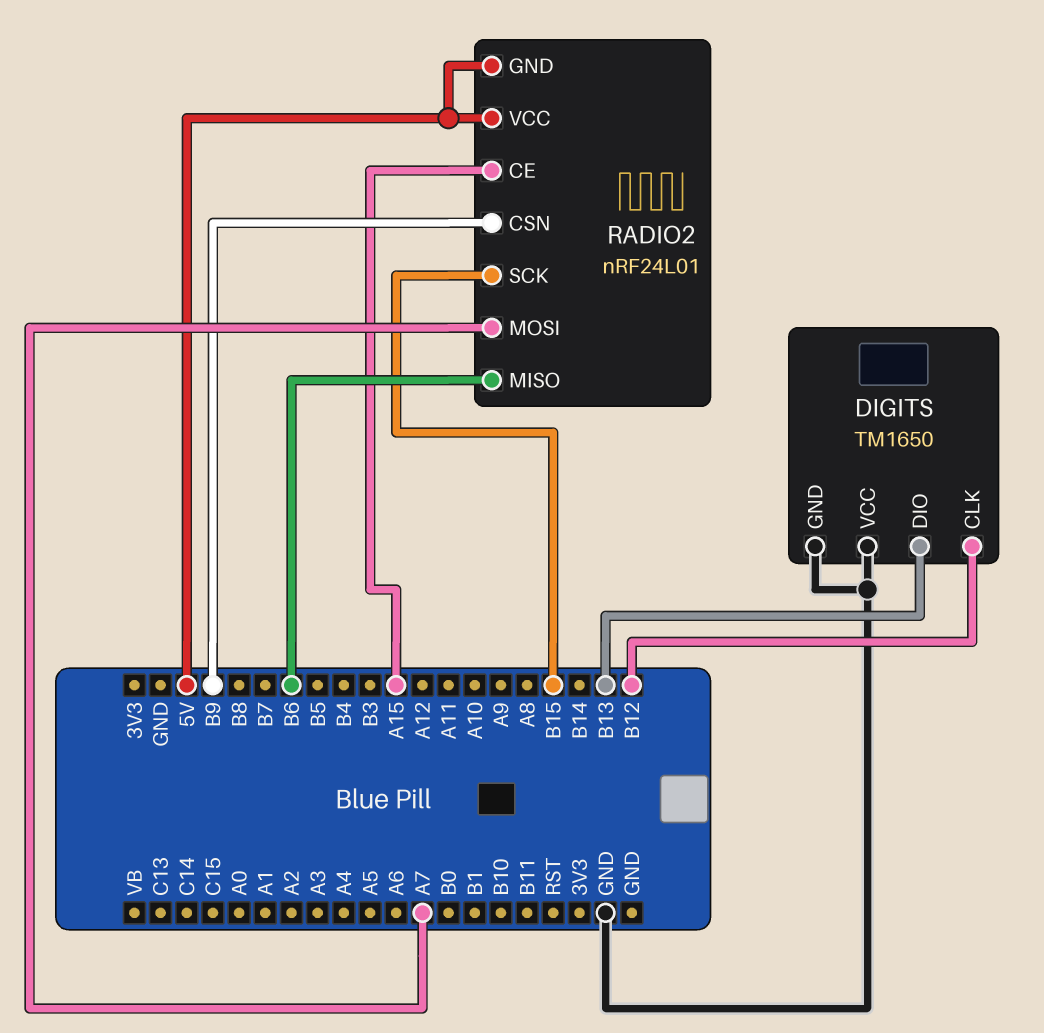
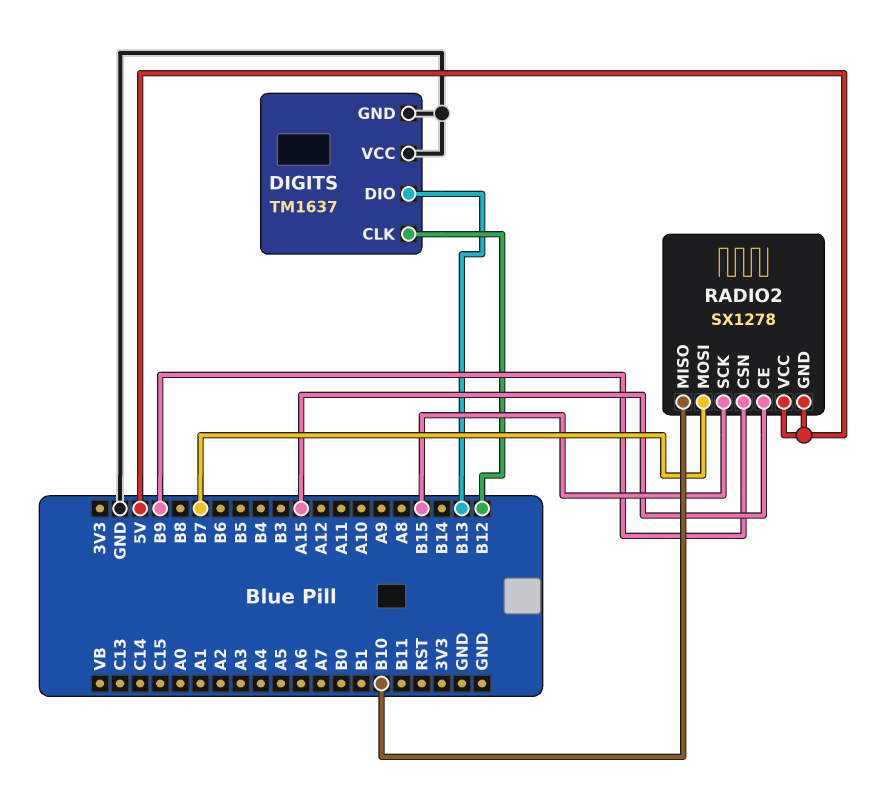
DIGITS: TM1650 -> TM1637
RADIO2: nRF24L01 -> SX1278
RADIO2 pin MISO: B6 -> B10
RADIO2 pin MOSI: A7 -> B7

